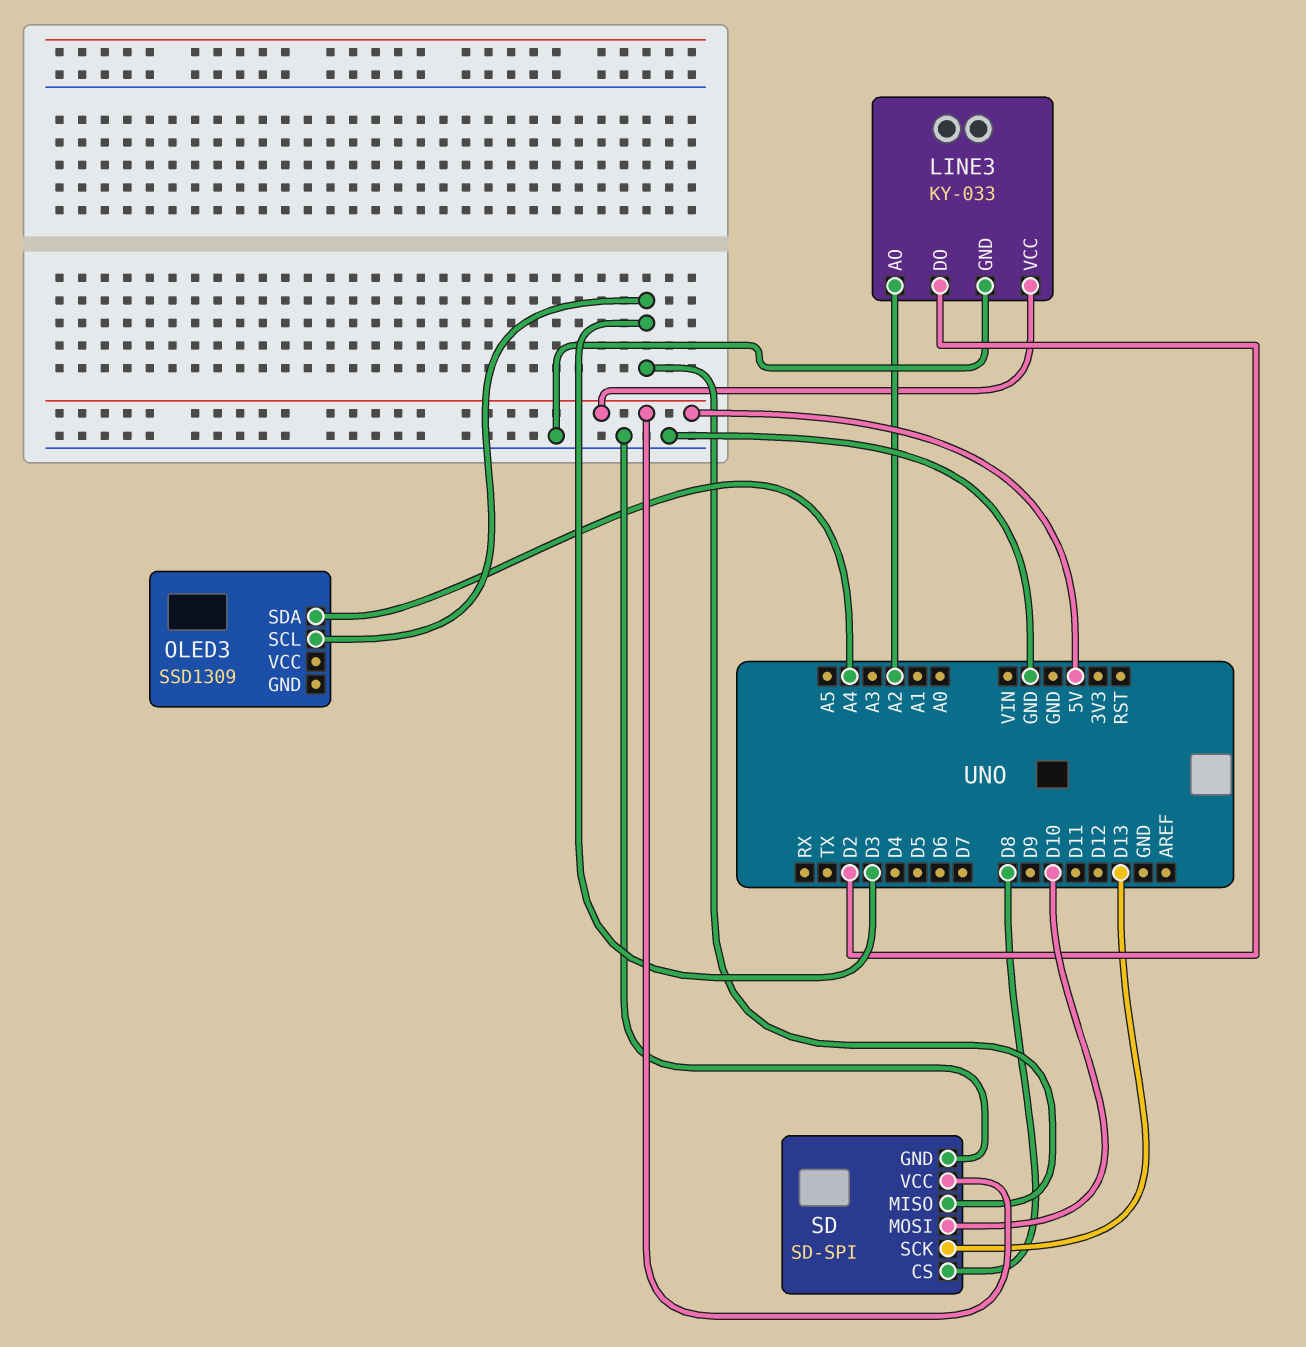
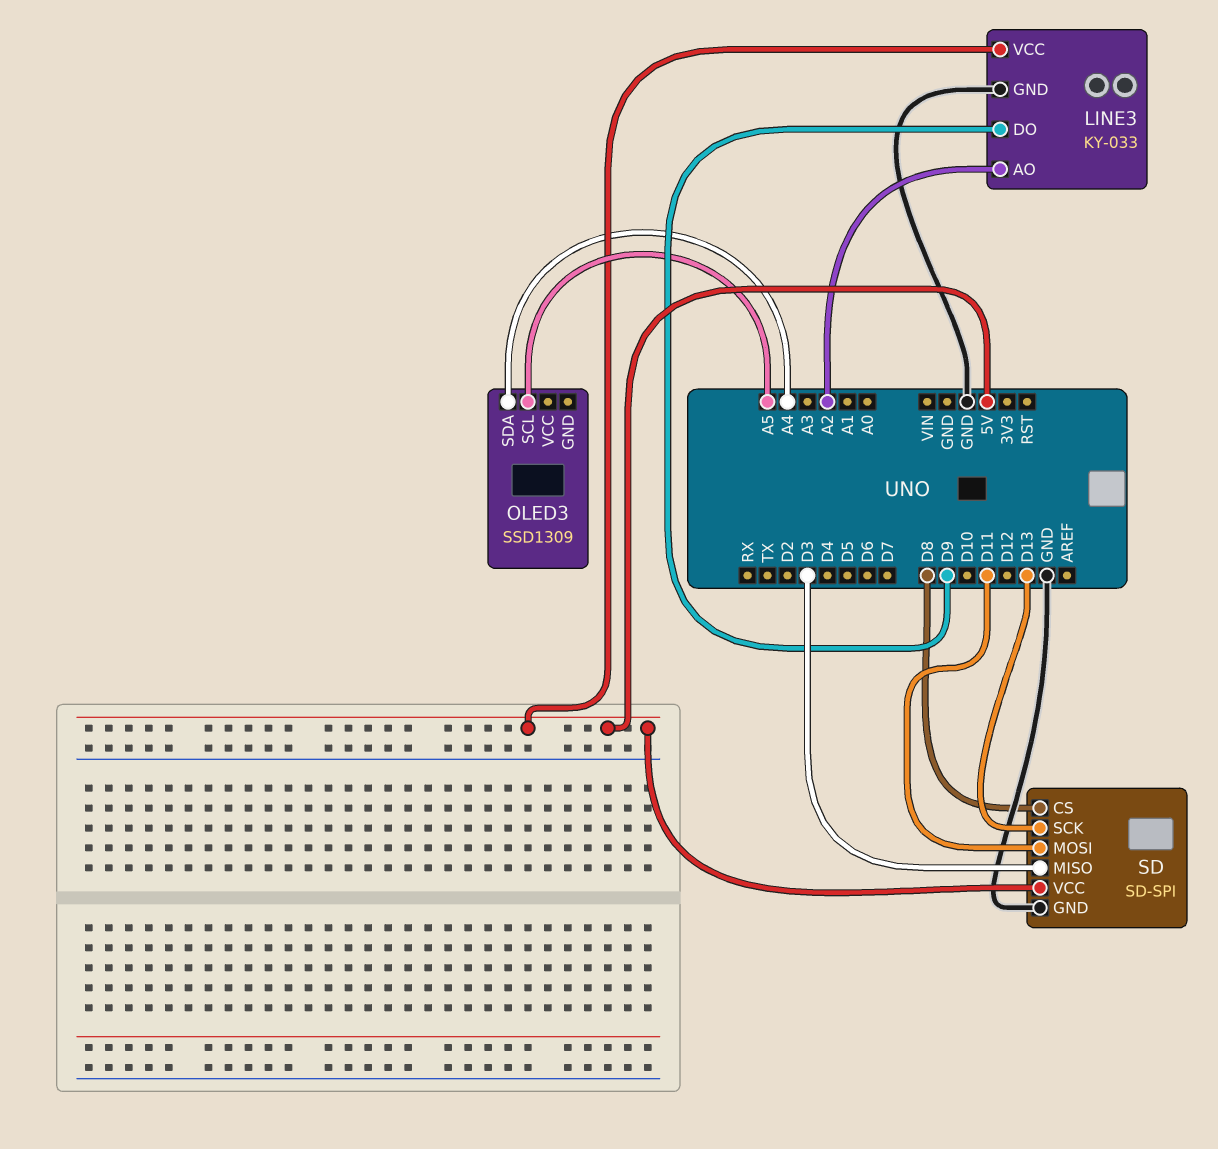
LINE3 pin DO: D2 -> D9
OLED3 pin SCL: D3 -> A5
SD pin MOSI: D10 -> D11

